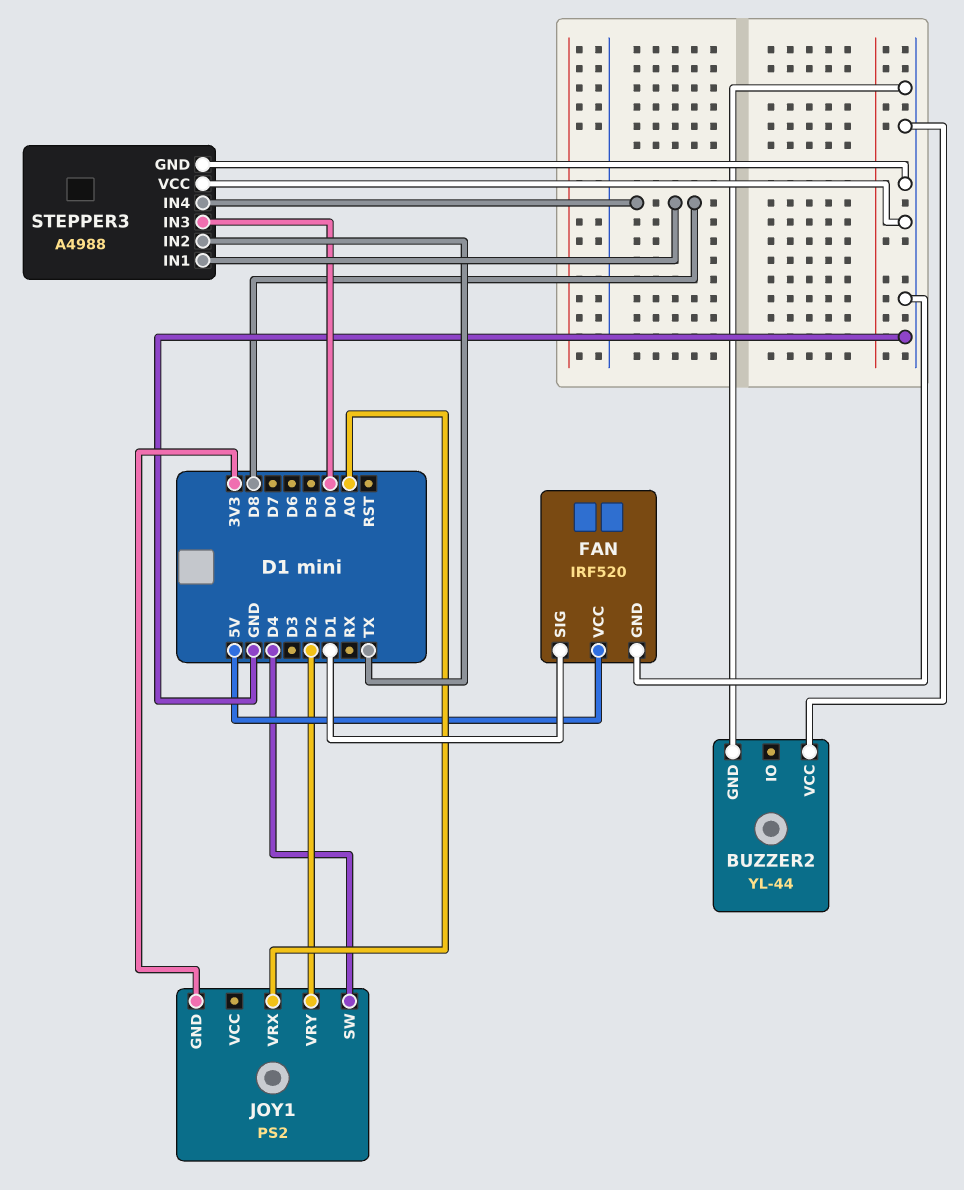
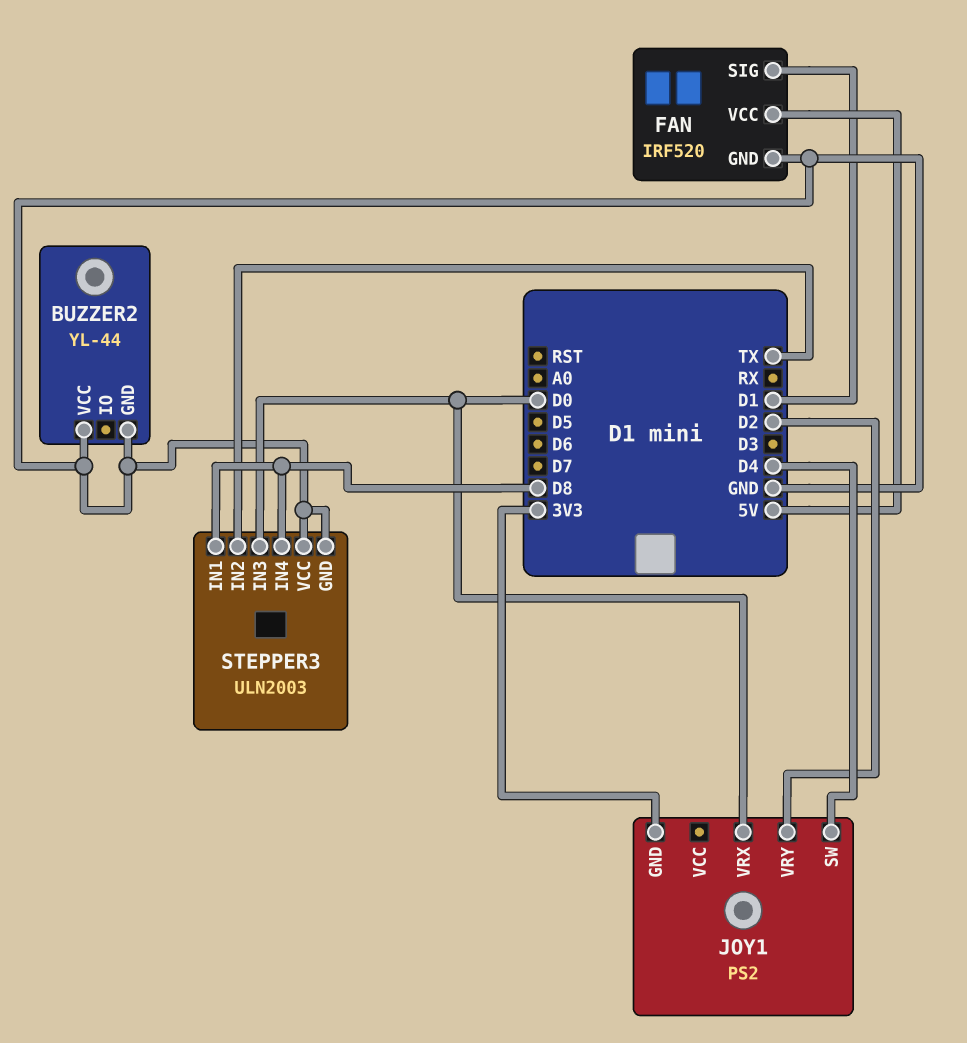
JOY1 pin VRX: A0 -> D0
STEPPER3: A4988 -> ULN2003

